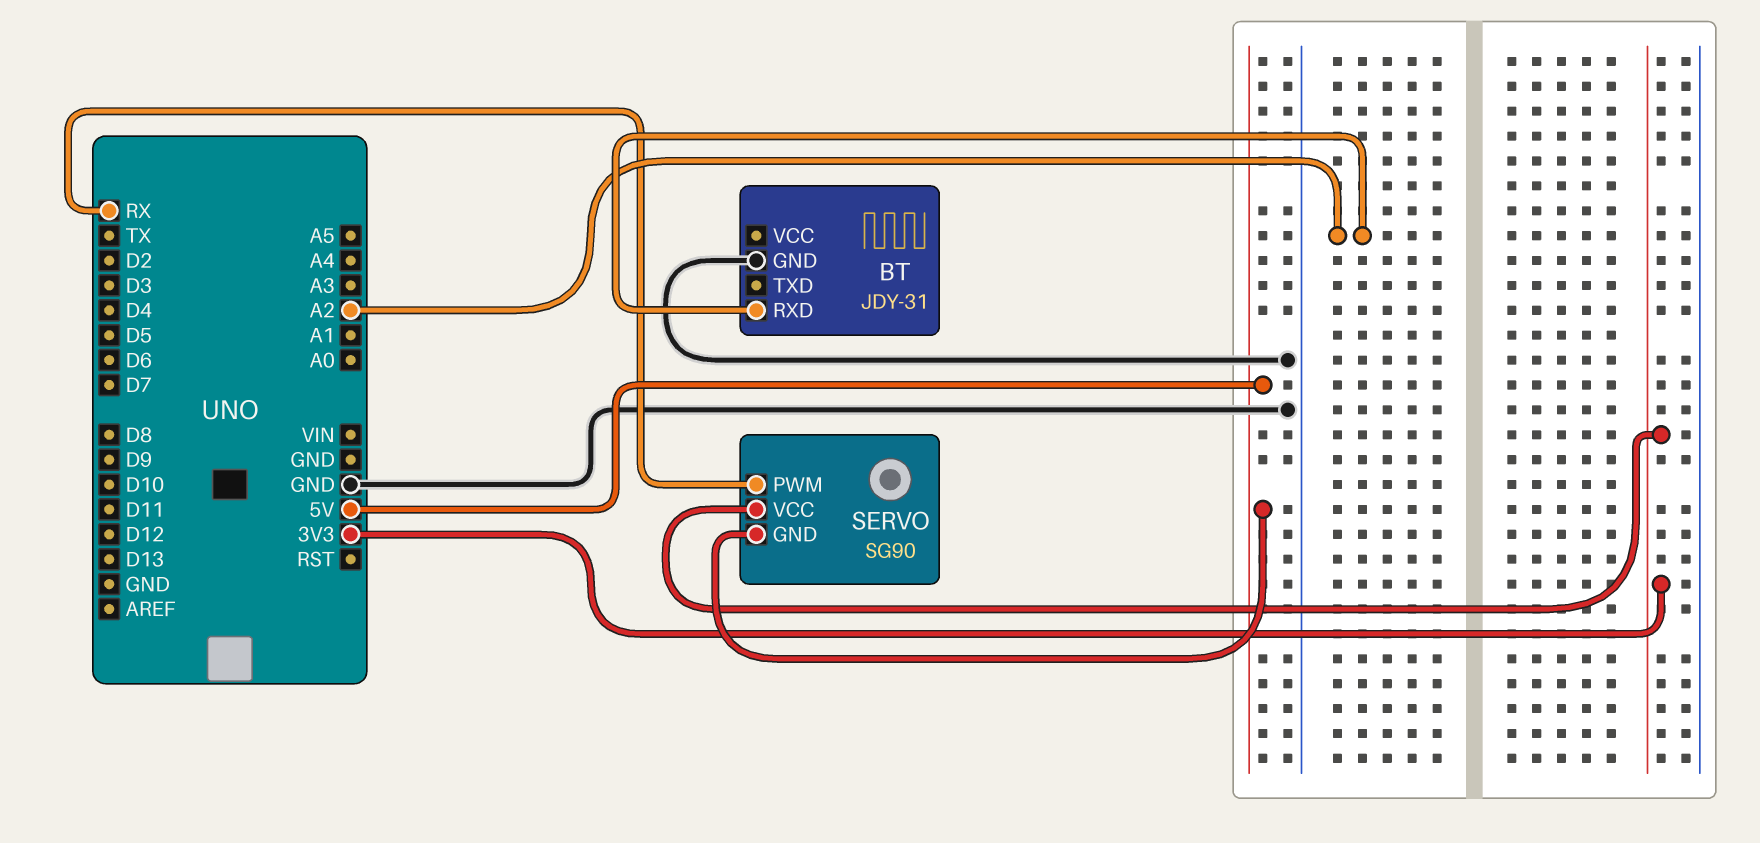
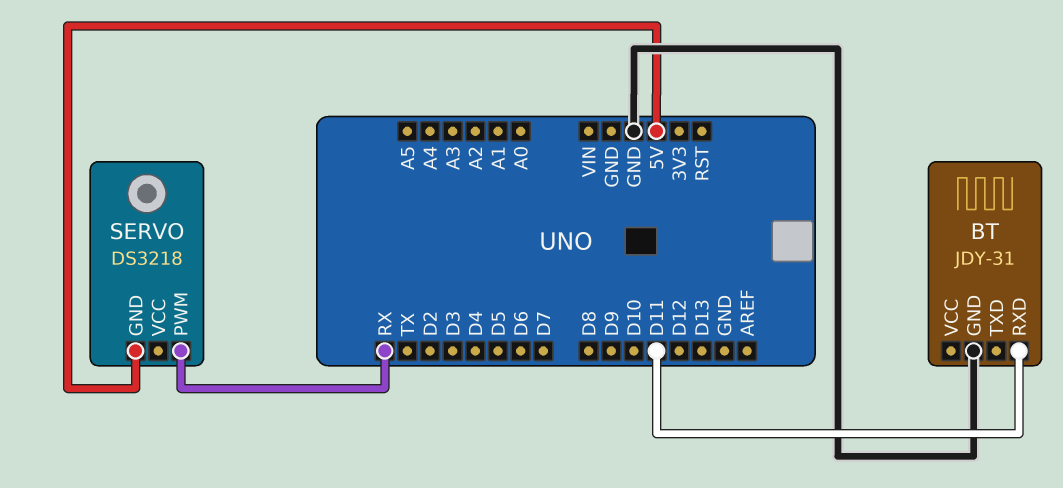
BT pin RXD: A2 -> D11
SERVO: SG90 -> DS3218
SERVO pin VCC: 3V3 -> none

